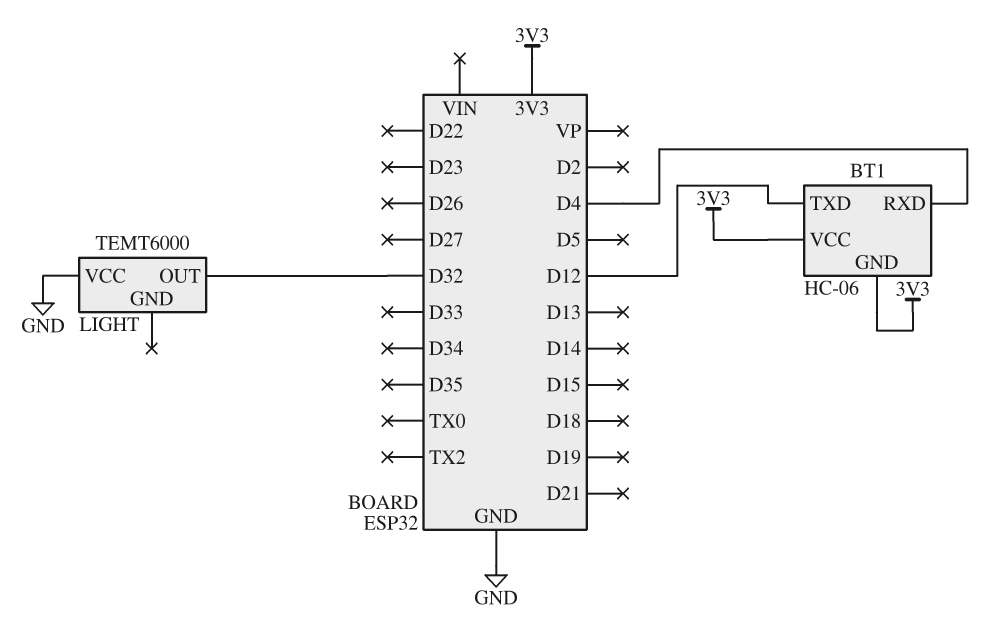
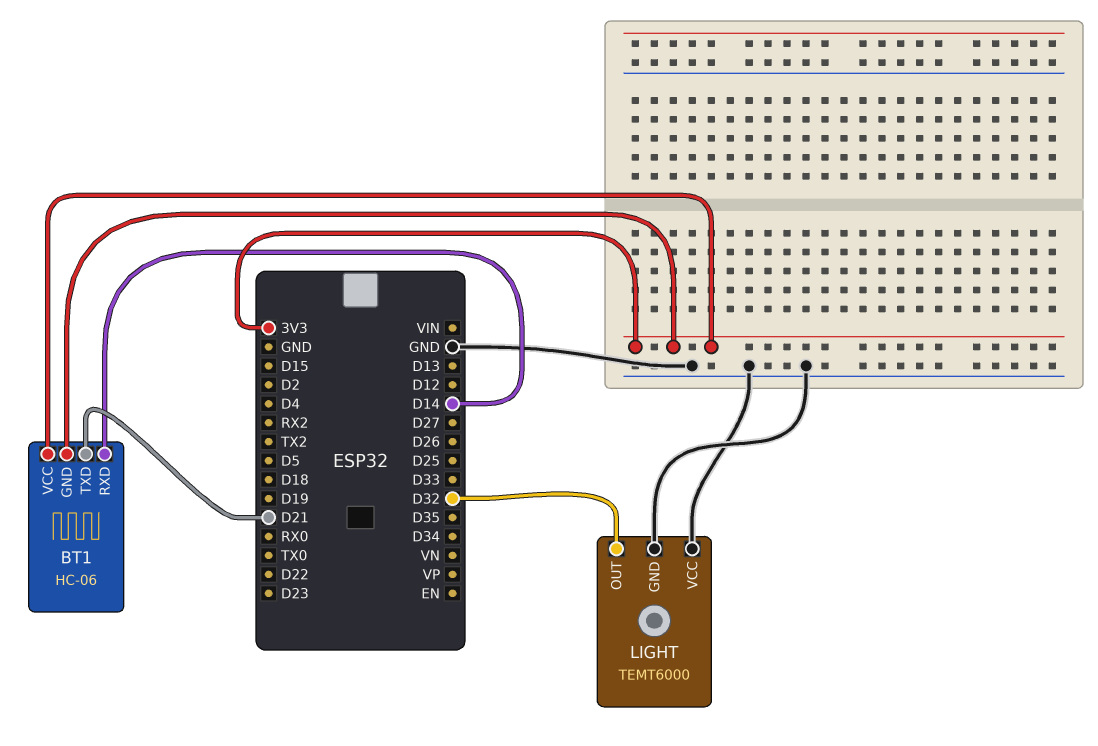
BT1 pin RXD: D4 -> D14
BT1 pin TXD: D12 -> D21
LIGHT pin GND: none -> GND

